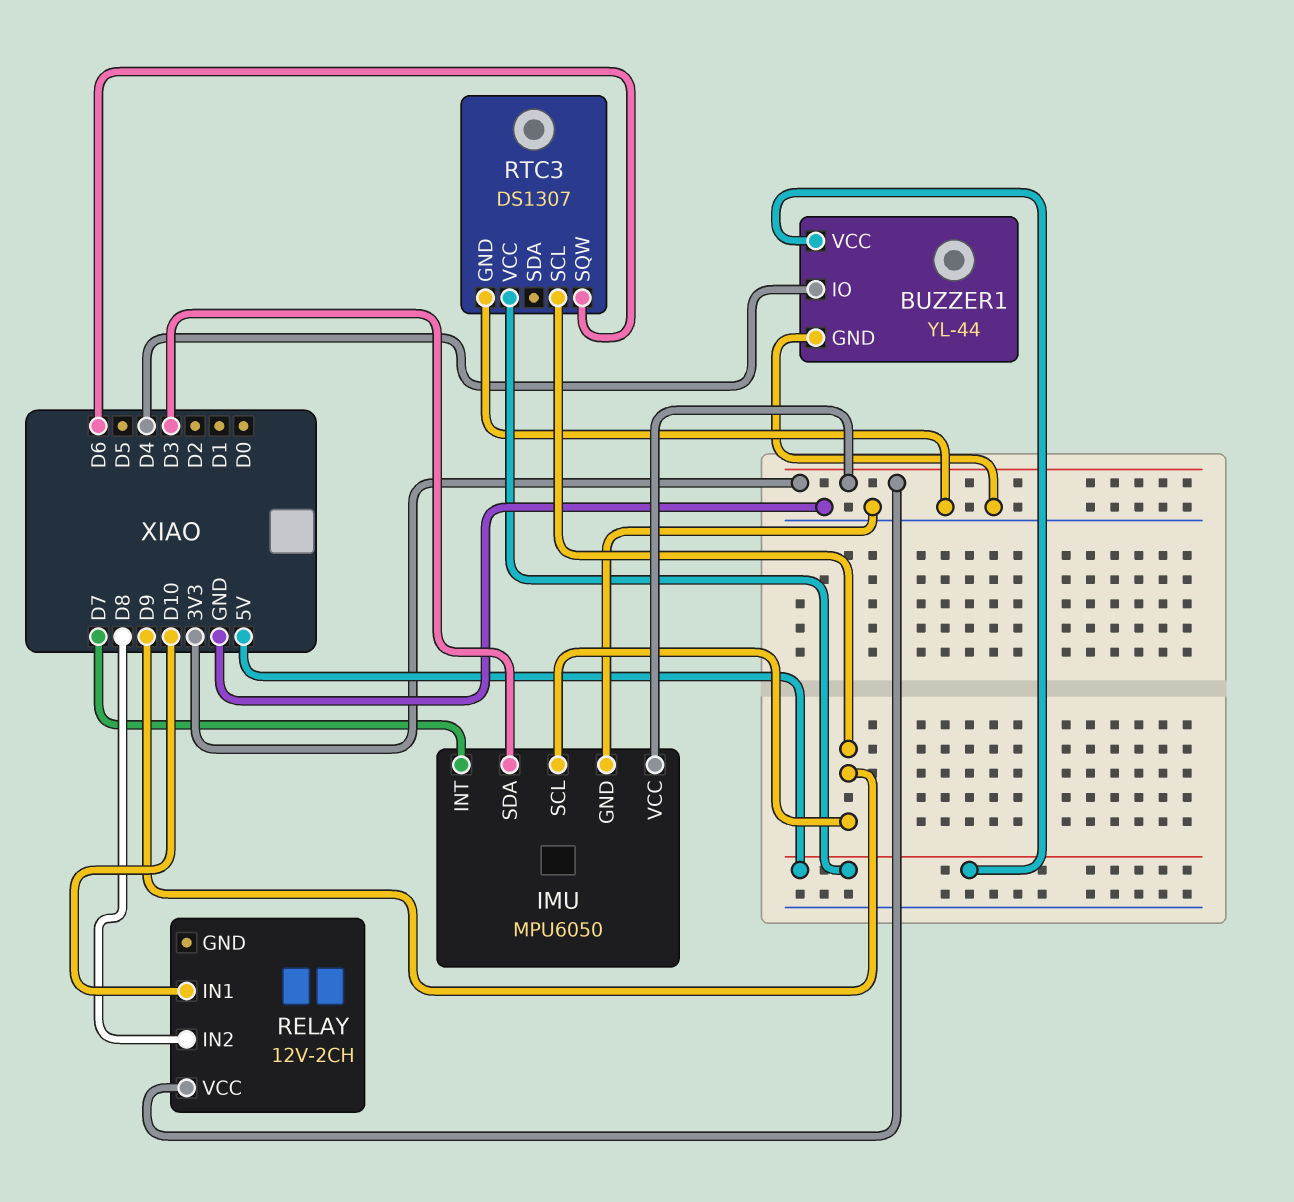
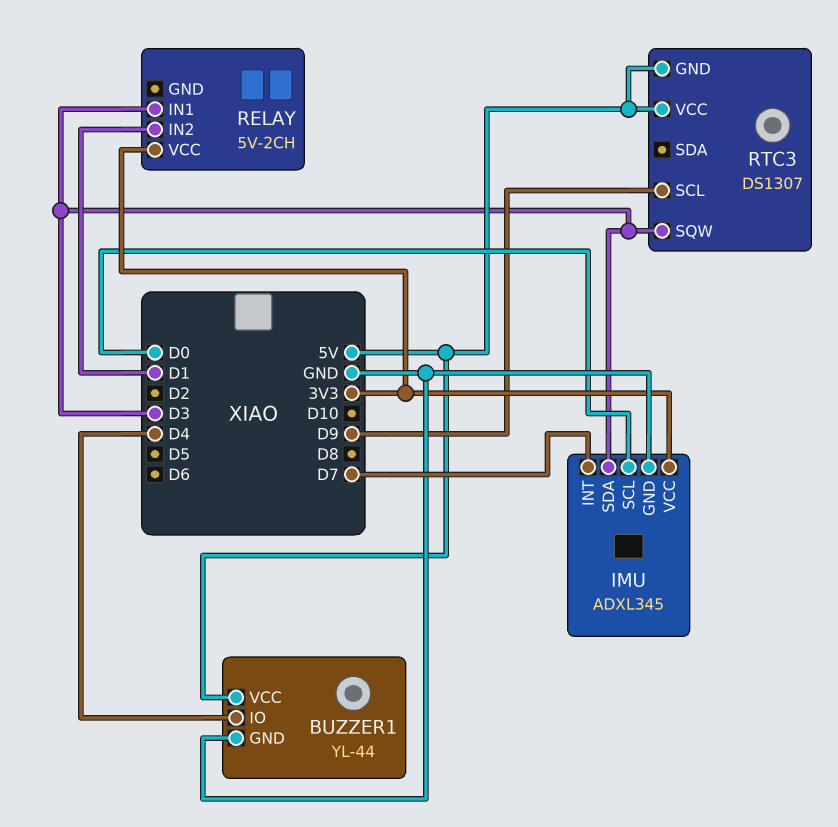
IMU: MPU6050 -> ADXL345
IMU pin SCL: D9 -> D0
RELAY: 12V-2CH -> 5V-2CH
RELAY pin IN1: D10 -> D3
RELAY pin IN2: D8 -> D1
RTC3 pin GND: GND -> 5V
RTC3 pin SQW: D6 -> D3

